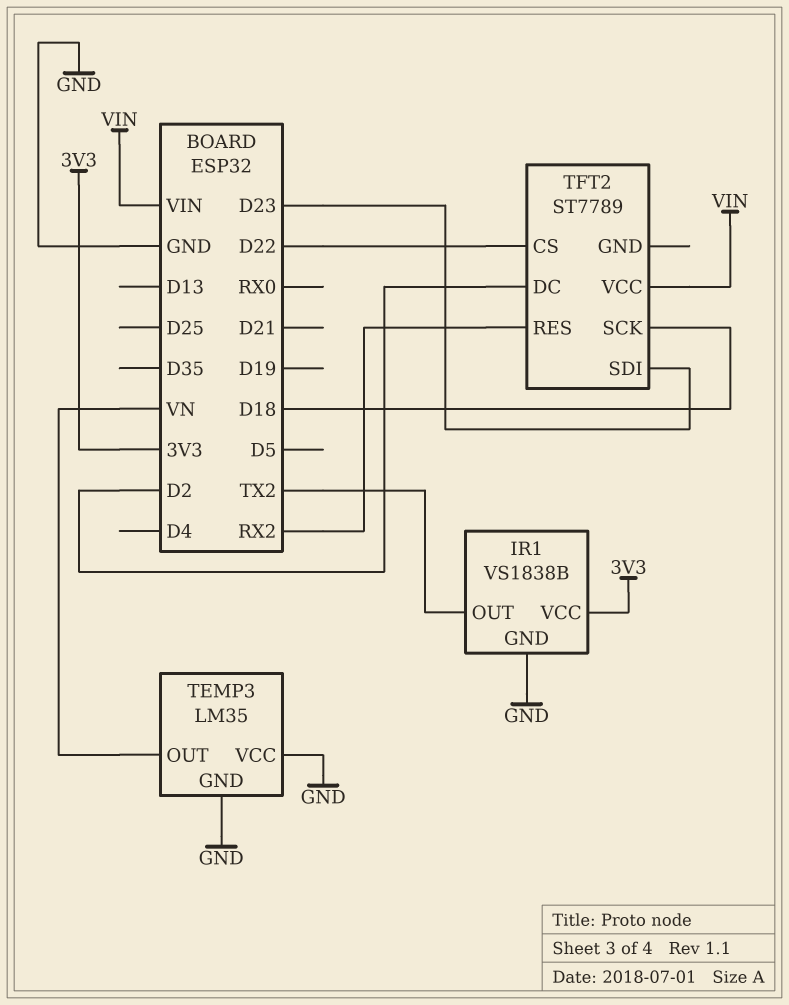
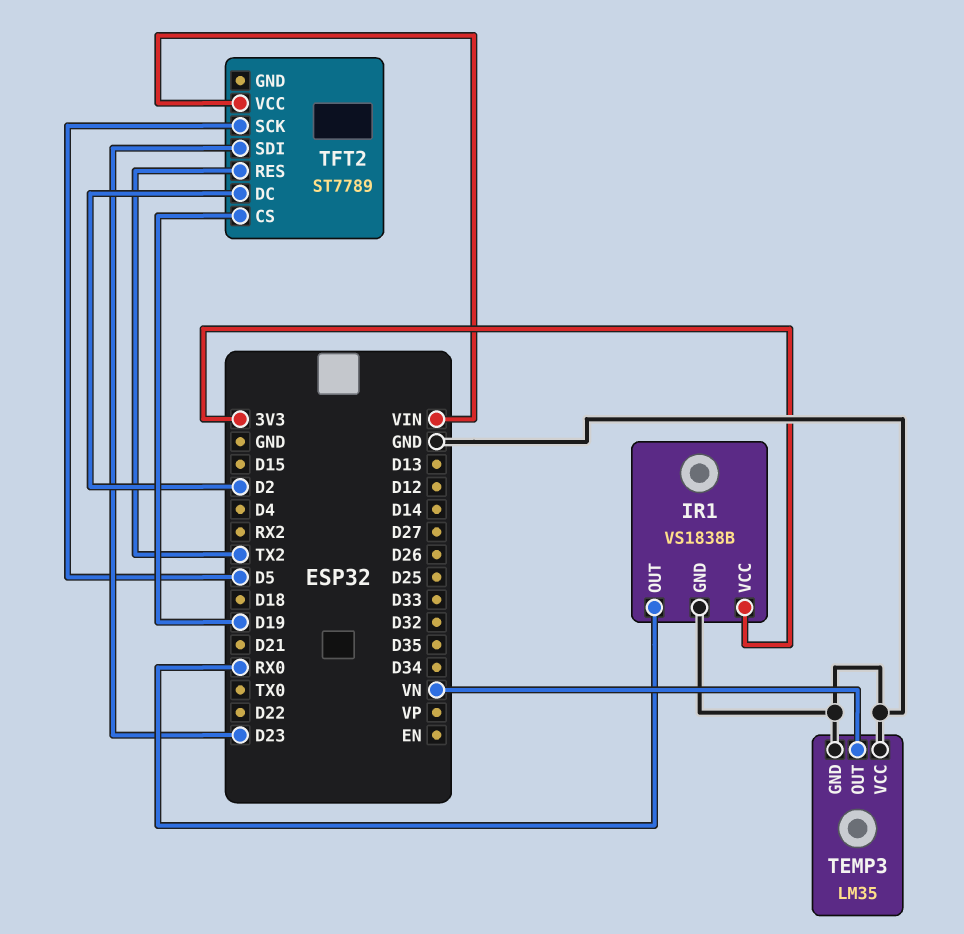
IR1 pin OUT: TX2 -> RX0
TFT2 pin CS: D22 -> D19
TFT2 pin RES: RX2 -> TX2
TFT2 pin SCK: D18 -> D5

